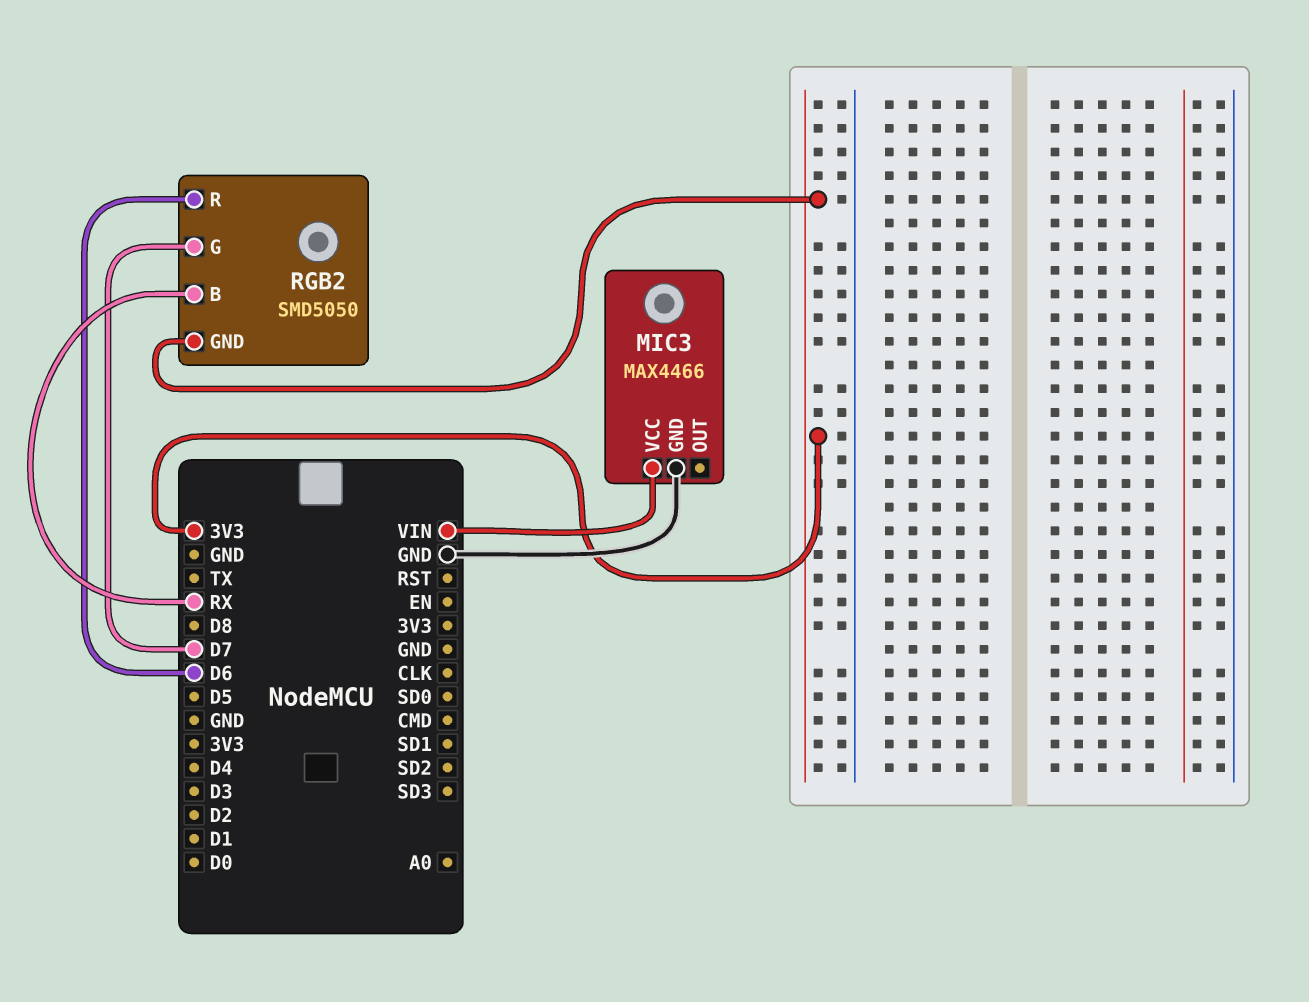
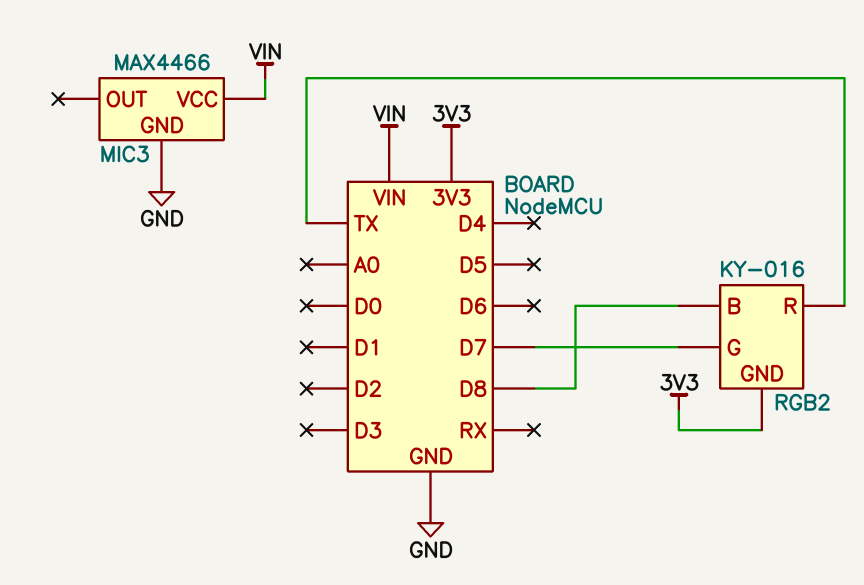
RGB2: SMD5050 -> KY-016
RGB2 pin B: RX -> D8
RGB2 pin R: D6 -> TX

